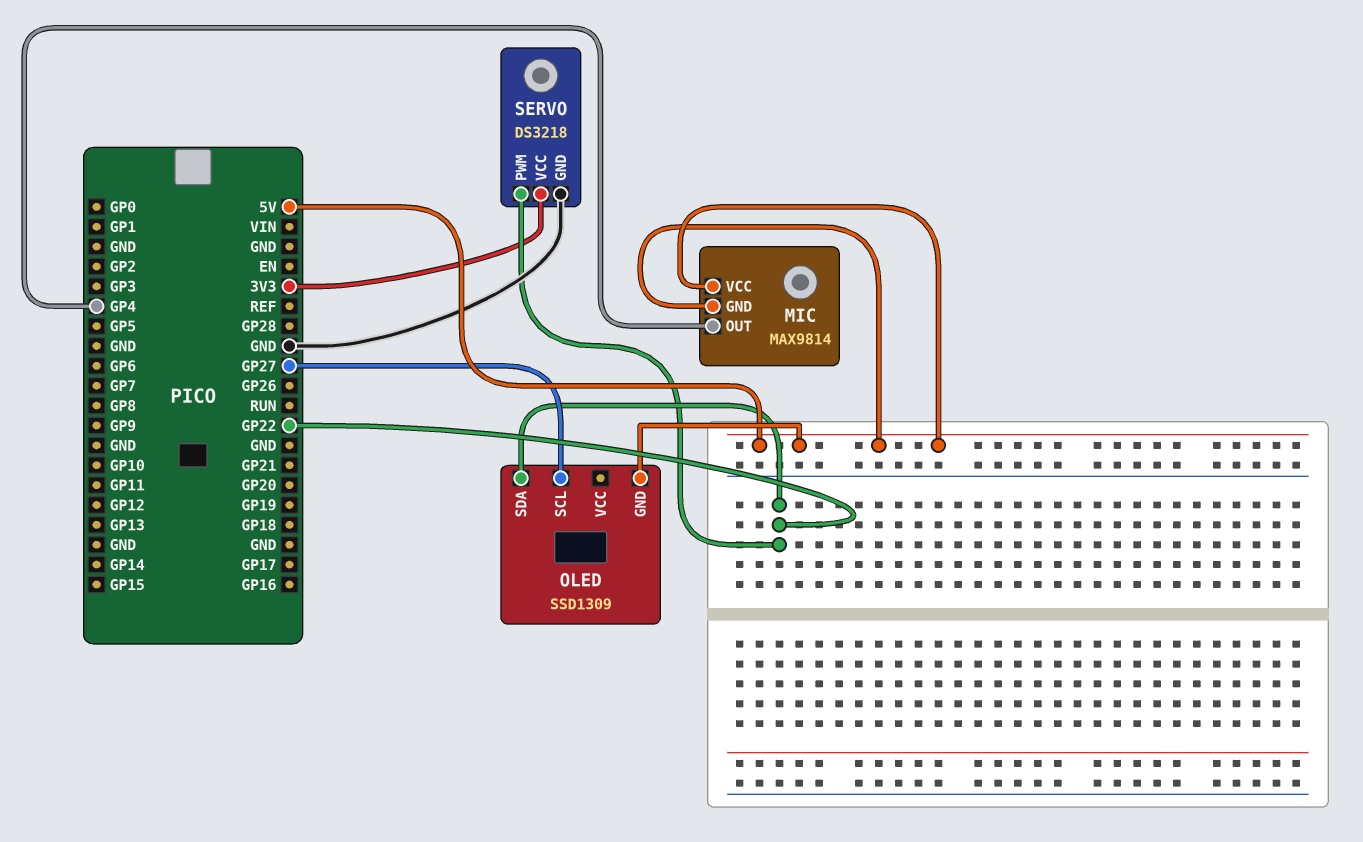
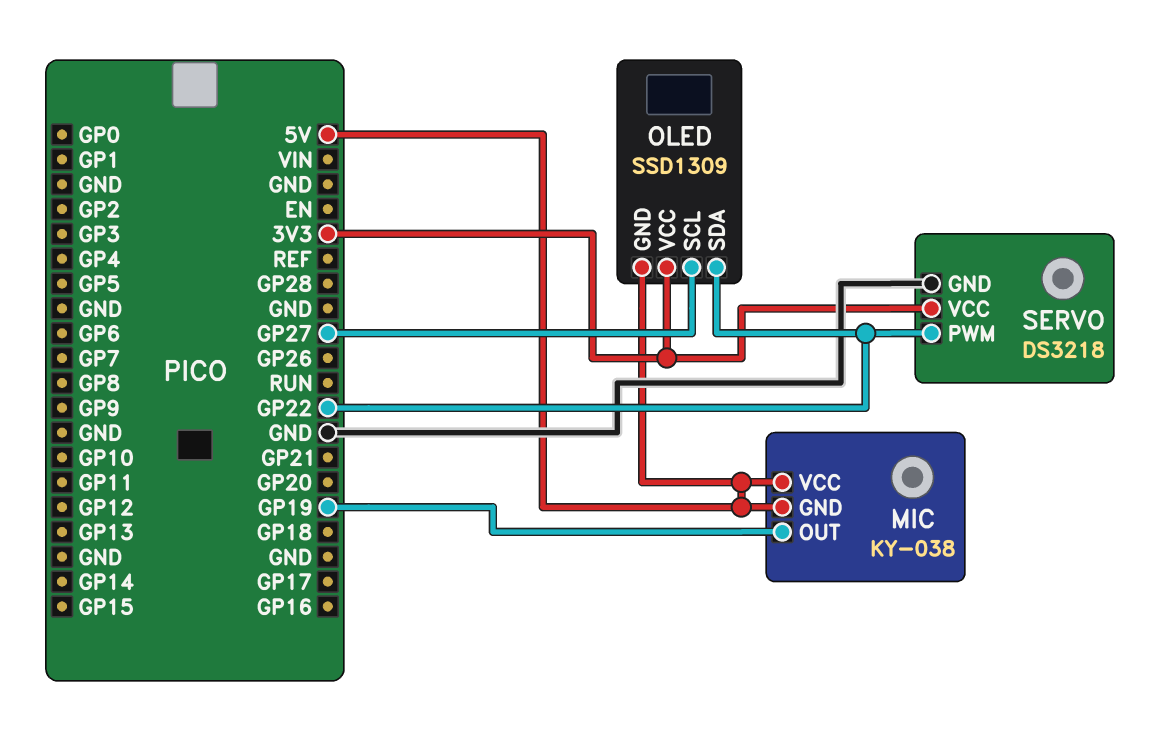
MIC: MAX9814 -> KY-038
MIC pin OUT: GP4 -> GP19
OLED pin VCC: none -> 3V3

